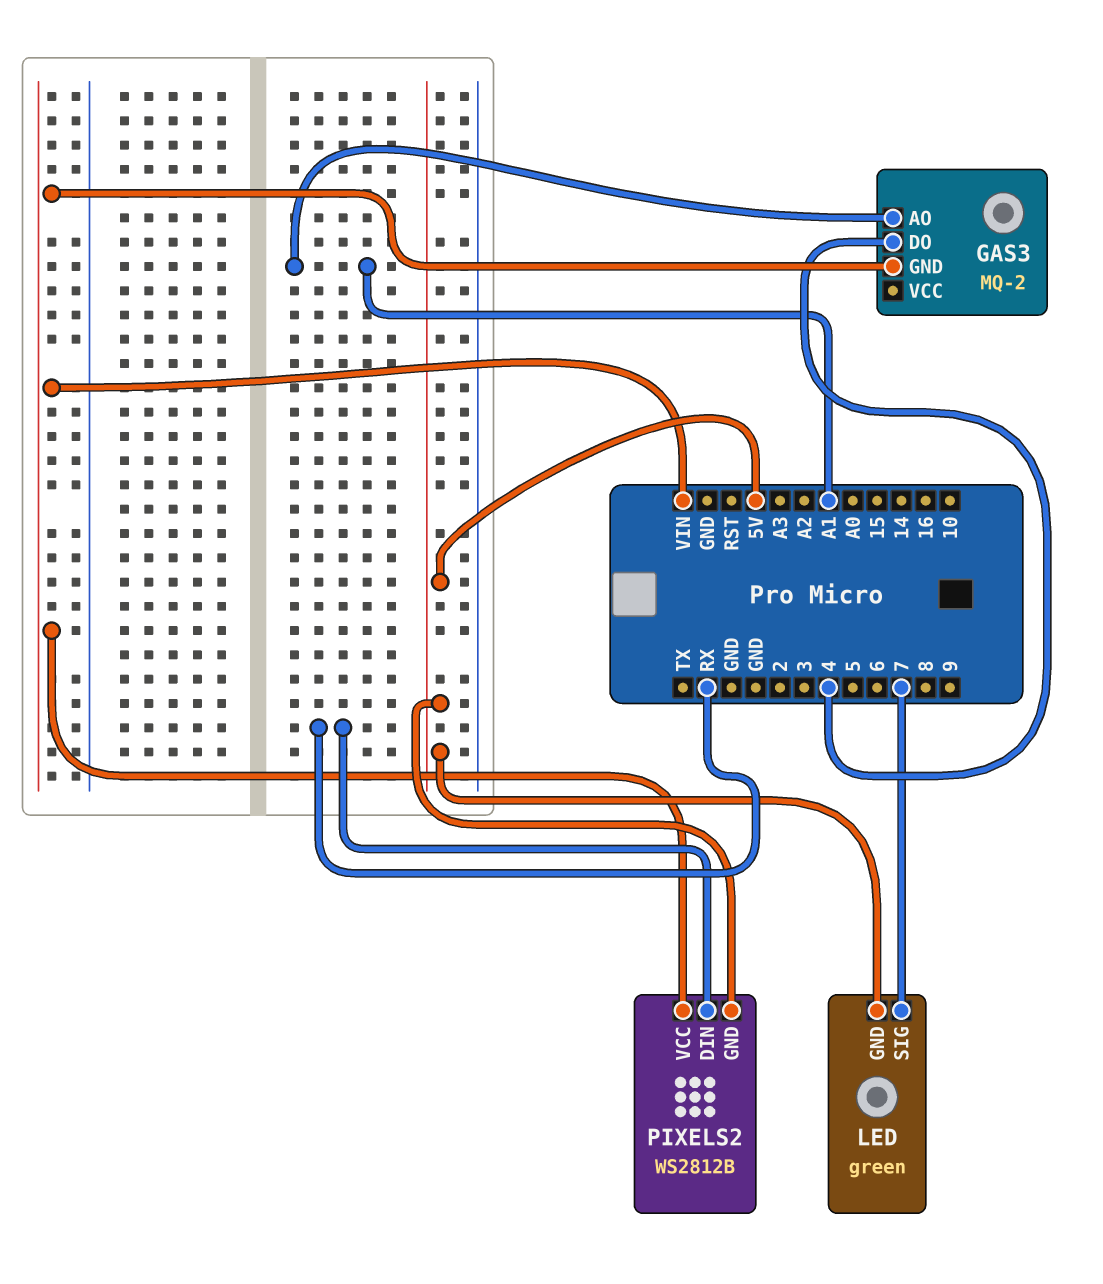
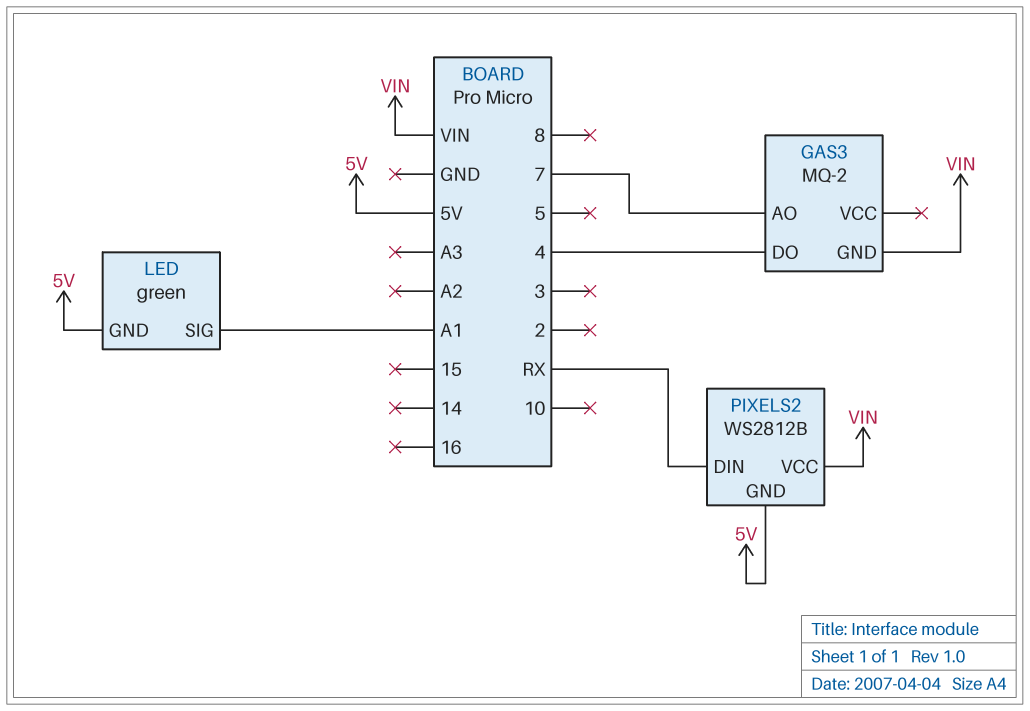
GAS3 pin AO: A1 -> 7
LED pin SIG: 7 -> A1

